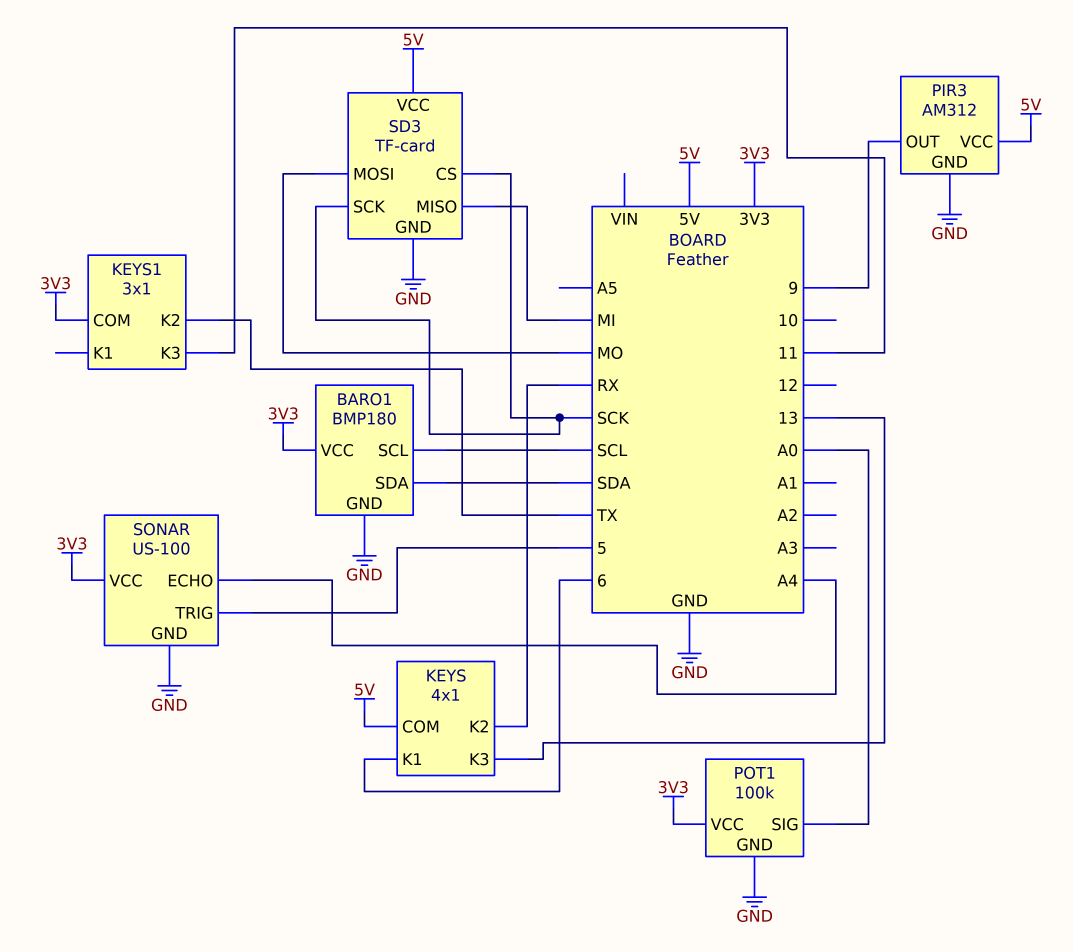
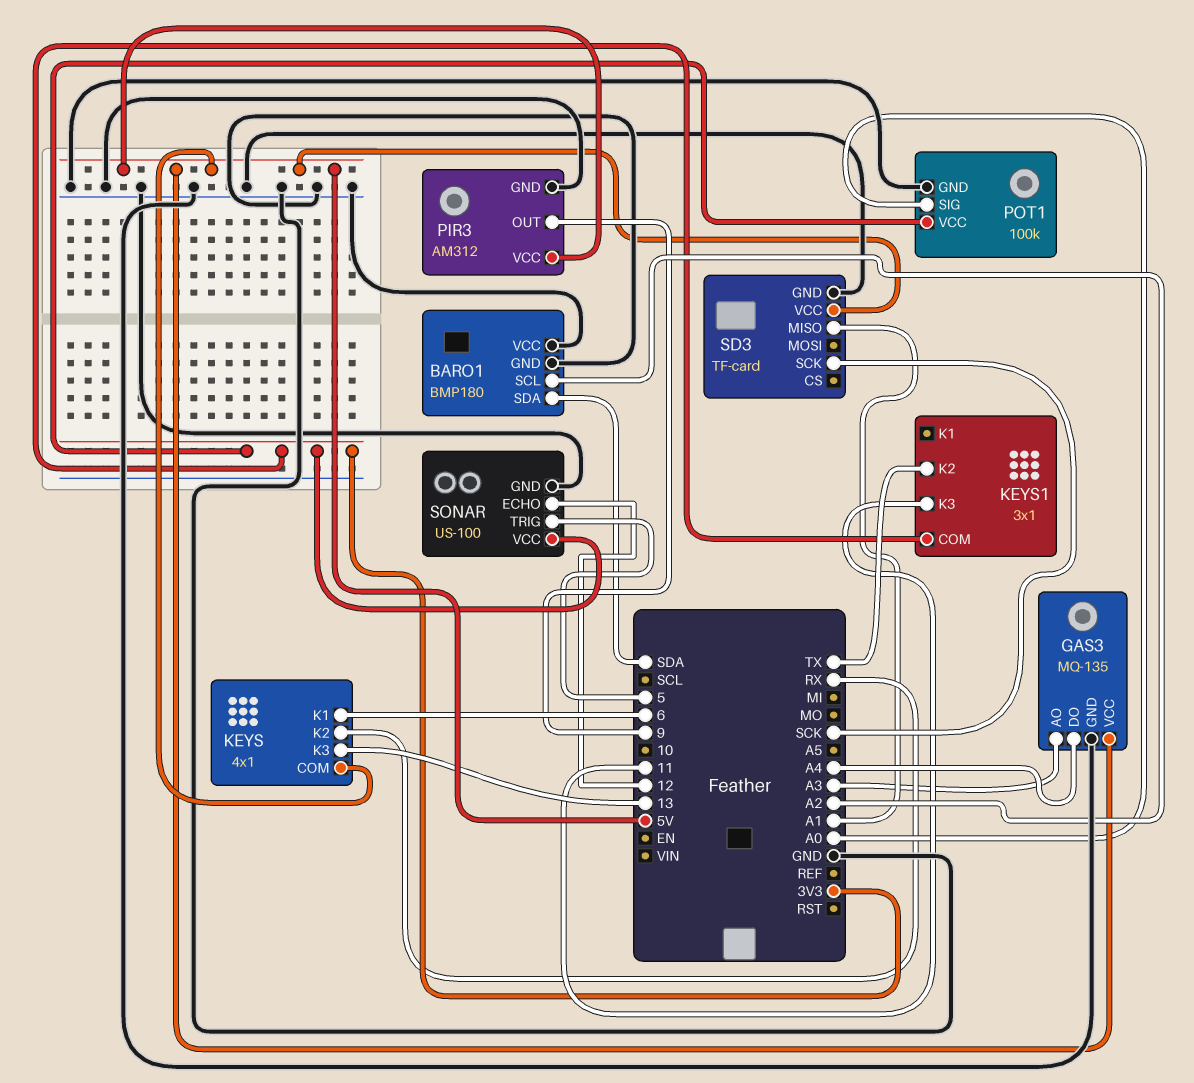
BARO1 pin SCL: SCL -> A2
BARO1 pin VCC: 3V3 -> GND
GAS3: none -> MQ-135
GAS3 pin AO: none -> A3
GAS3 pin DO: none -> A4
GAS3 pin GND: none -> GND
GAS3 pin VCC: none -> 5V
SD3 pin CS: SCK -> none
SD3 pin MISO: MI -> A1
SD3 pin MOSI: MO -> none
SONAR pin ECHO: A4 -> 12

